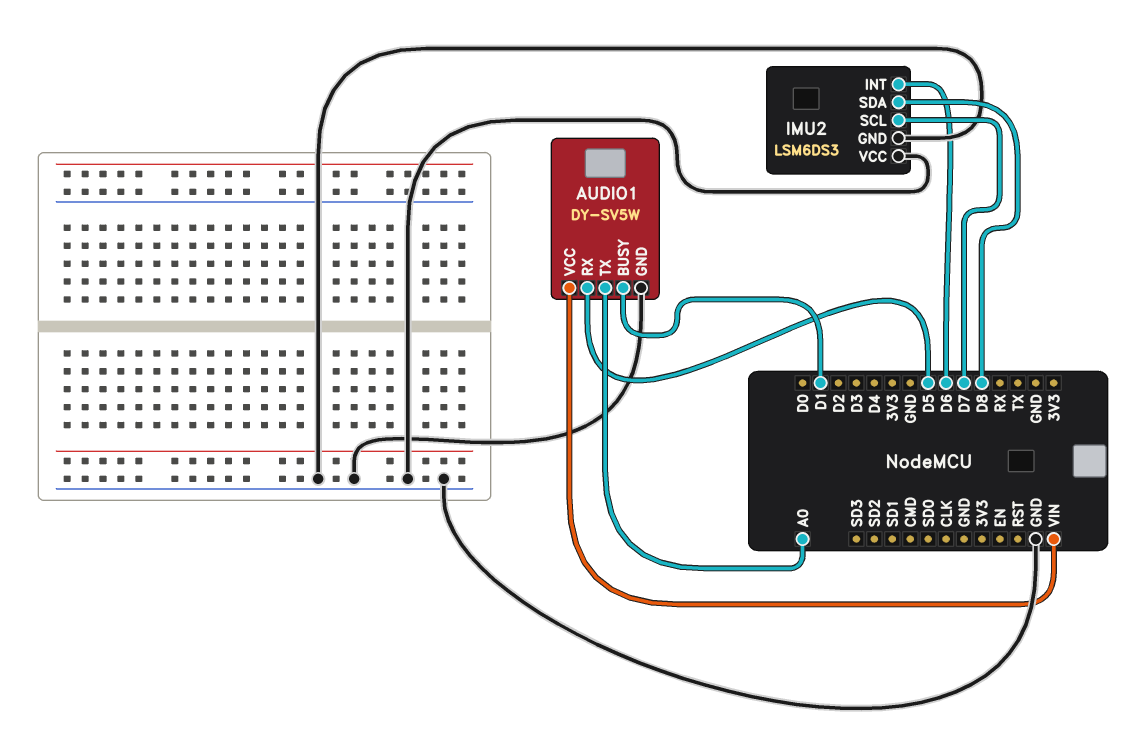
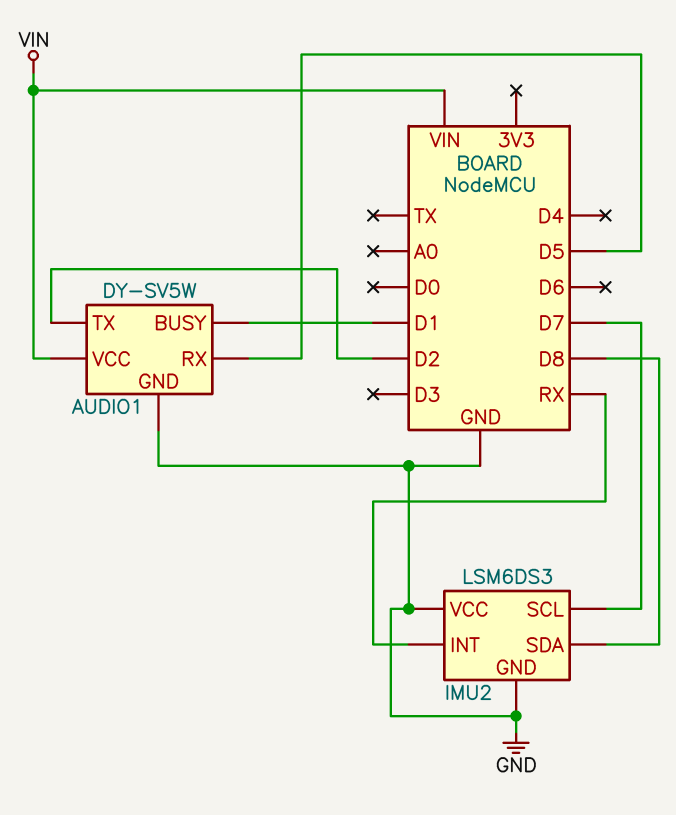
AUDIO1 pin TX: A0 -> D2
IMU2 pin INT: D6 -> RX

